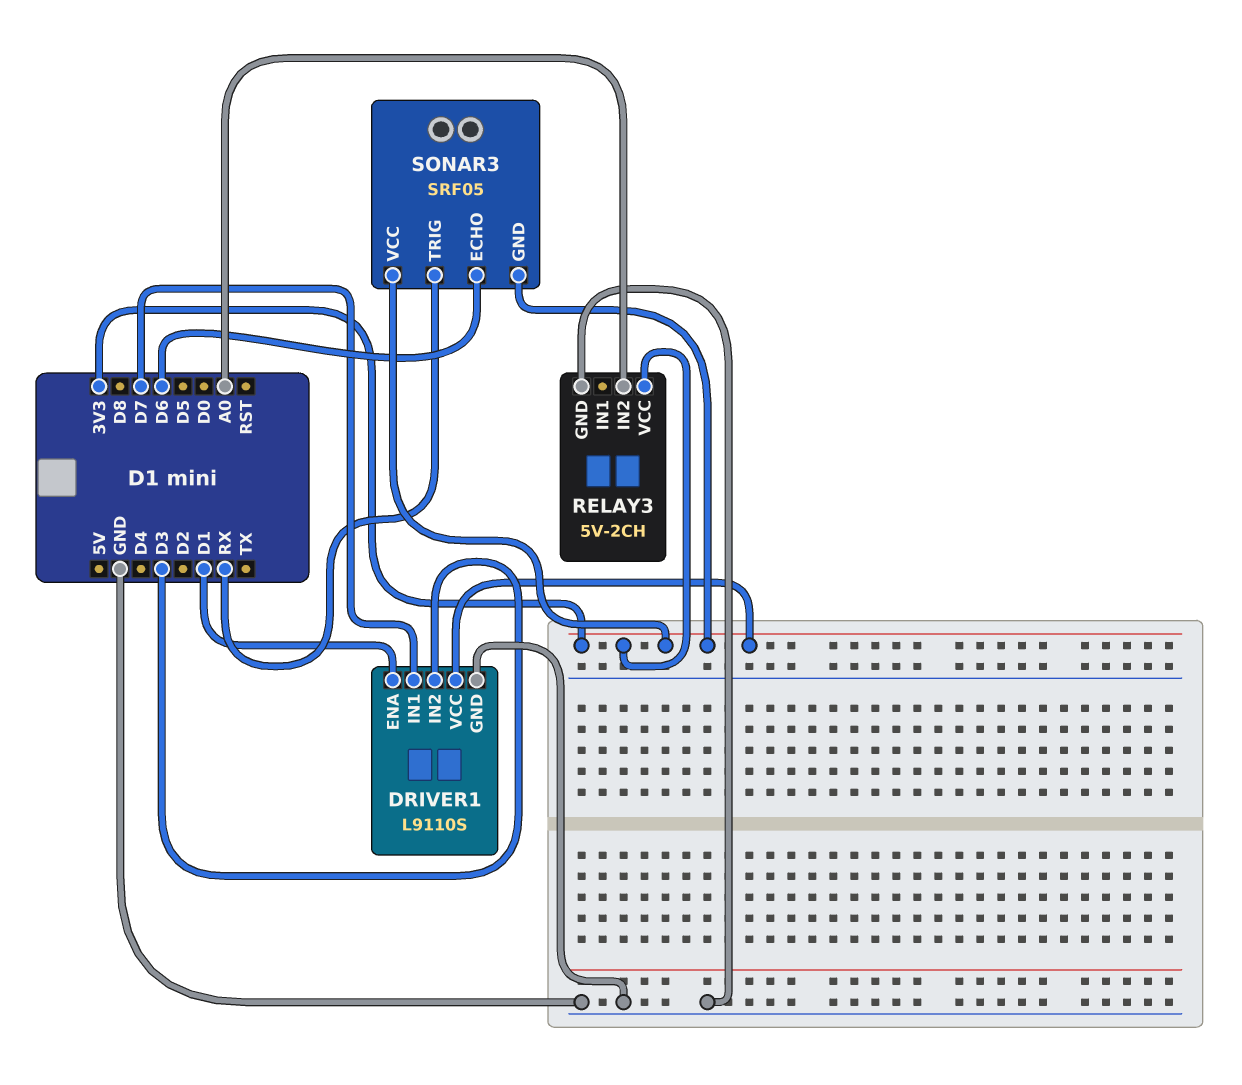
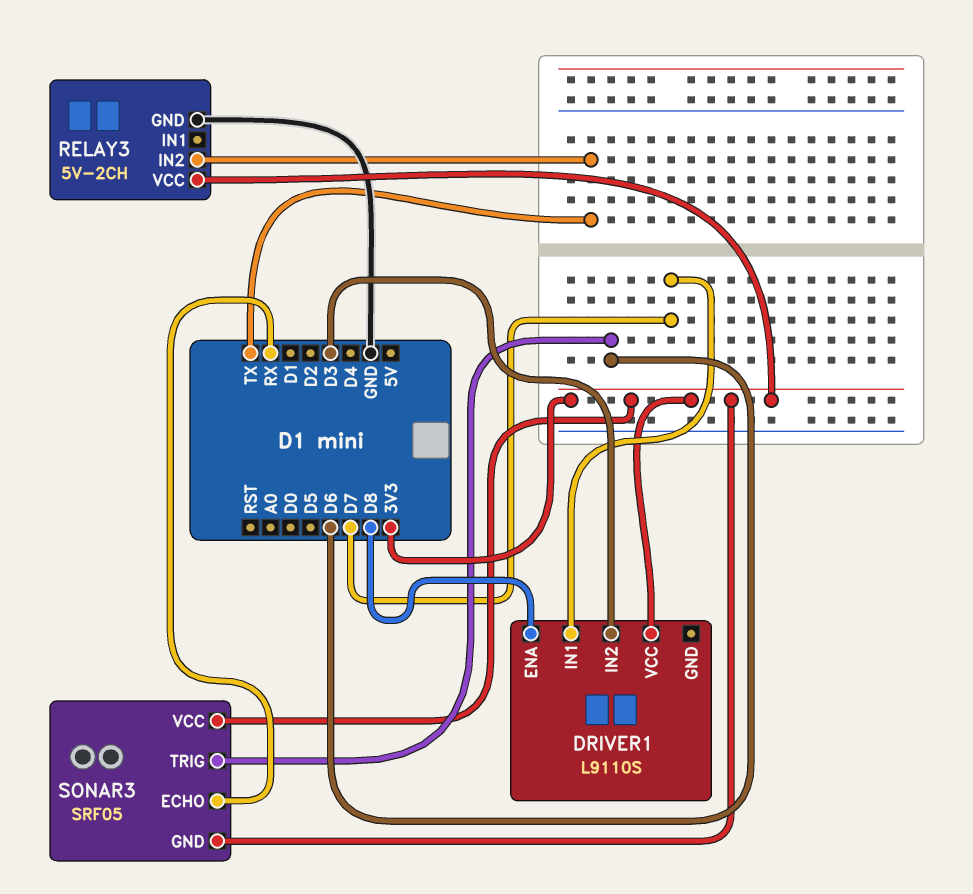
DRIVER1 pin ENA: D1 -> D8
DRIVER1 pin GND: GND -> none
RELAY3 pin IN2: A0 -> TX
SONAR3 pin ECHO: D6 -> RX
SONAR3 pin TRIG: RX -> D6

